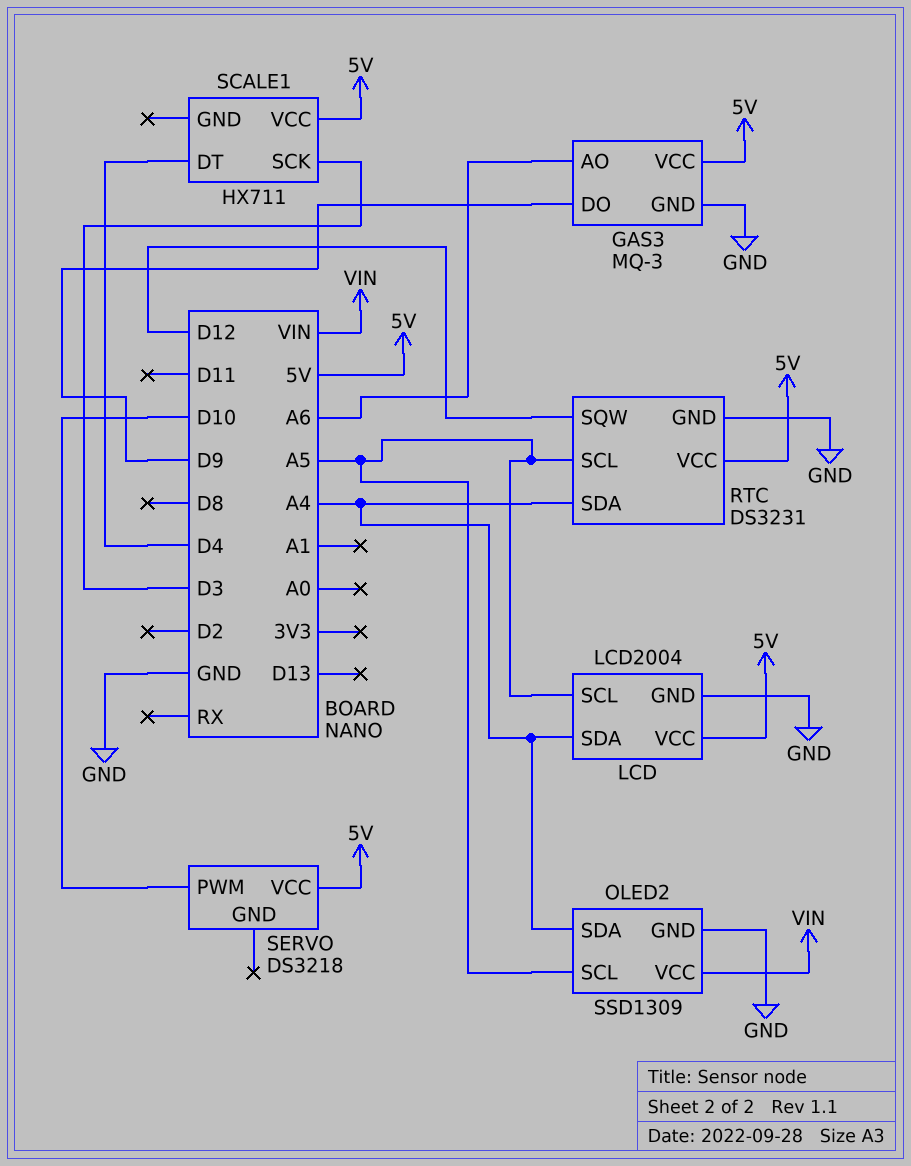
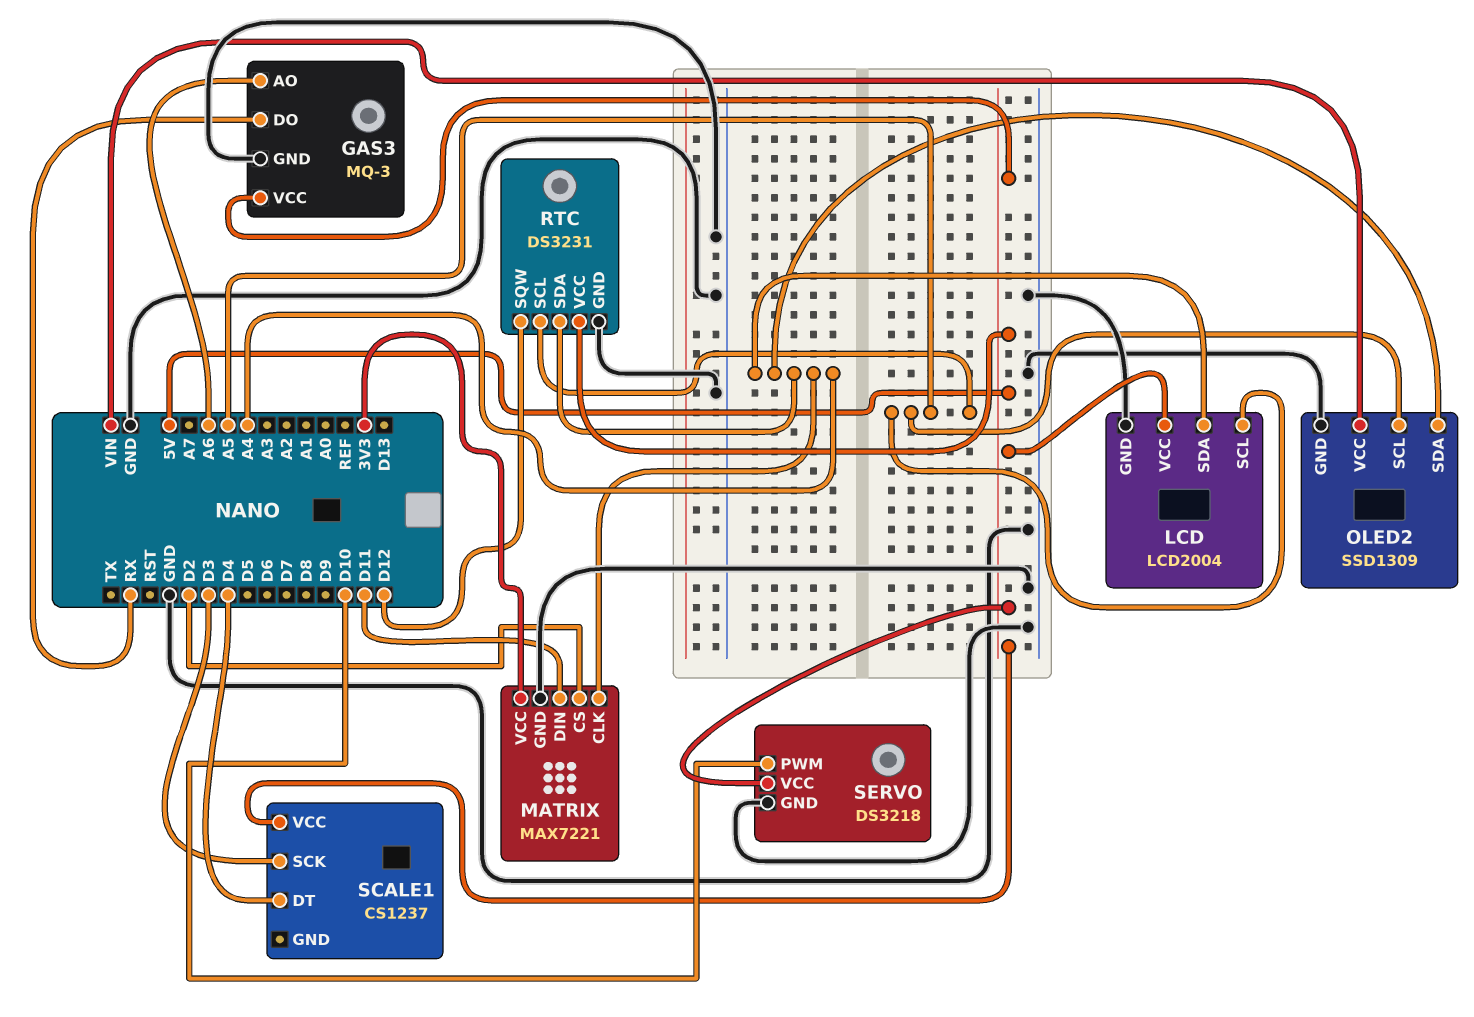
GAS3 pin DO: D9 -> RX
MATRIX: none -> MAX7221
MATRIX pin CLK: none -> A4
MATRIX pin CS: none -> D2
MATRIX pin DIN: none -> D11
MATRIX pin GND: none -> GND
MATRIX pin VCC: none -> 3V3
SCALE1: HX711 -> CS1237
SERVO pin GND: none -> GND

